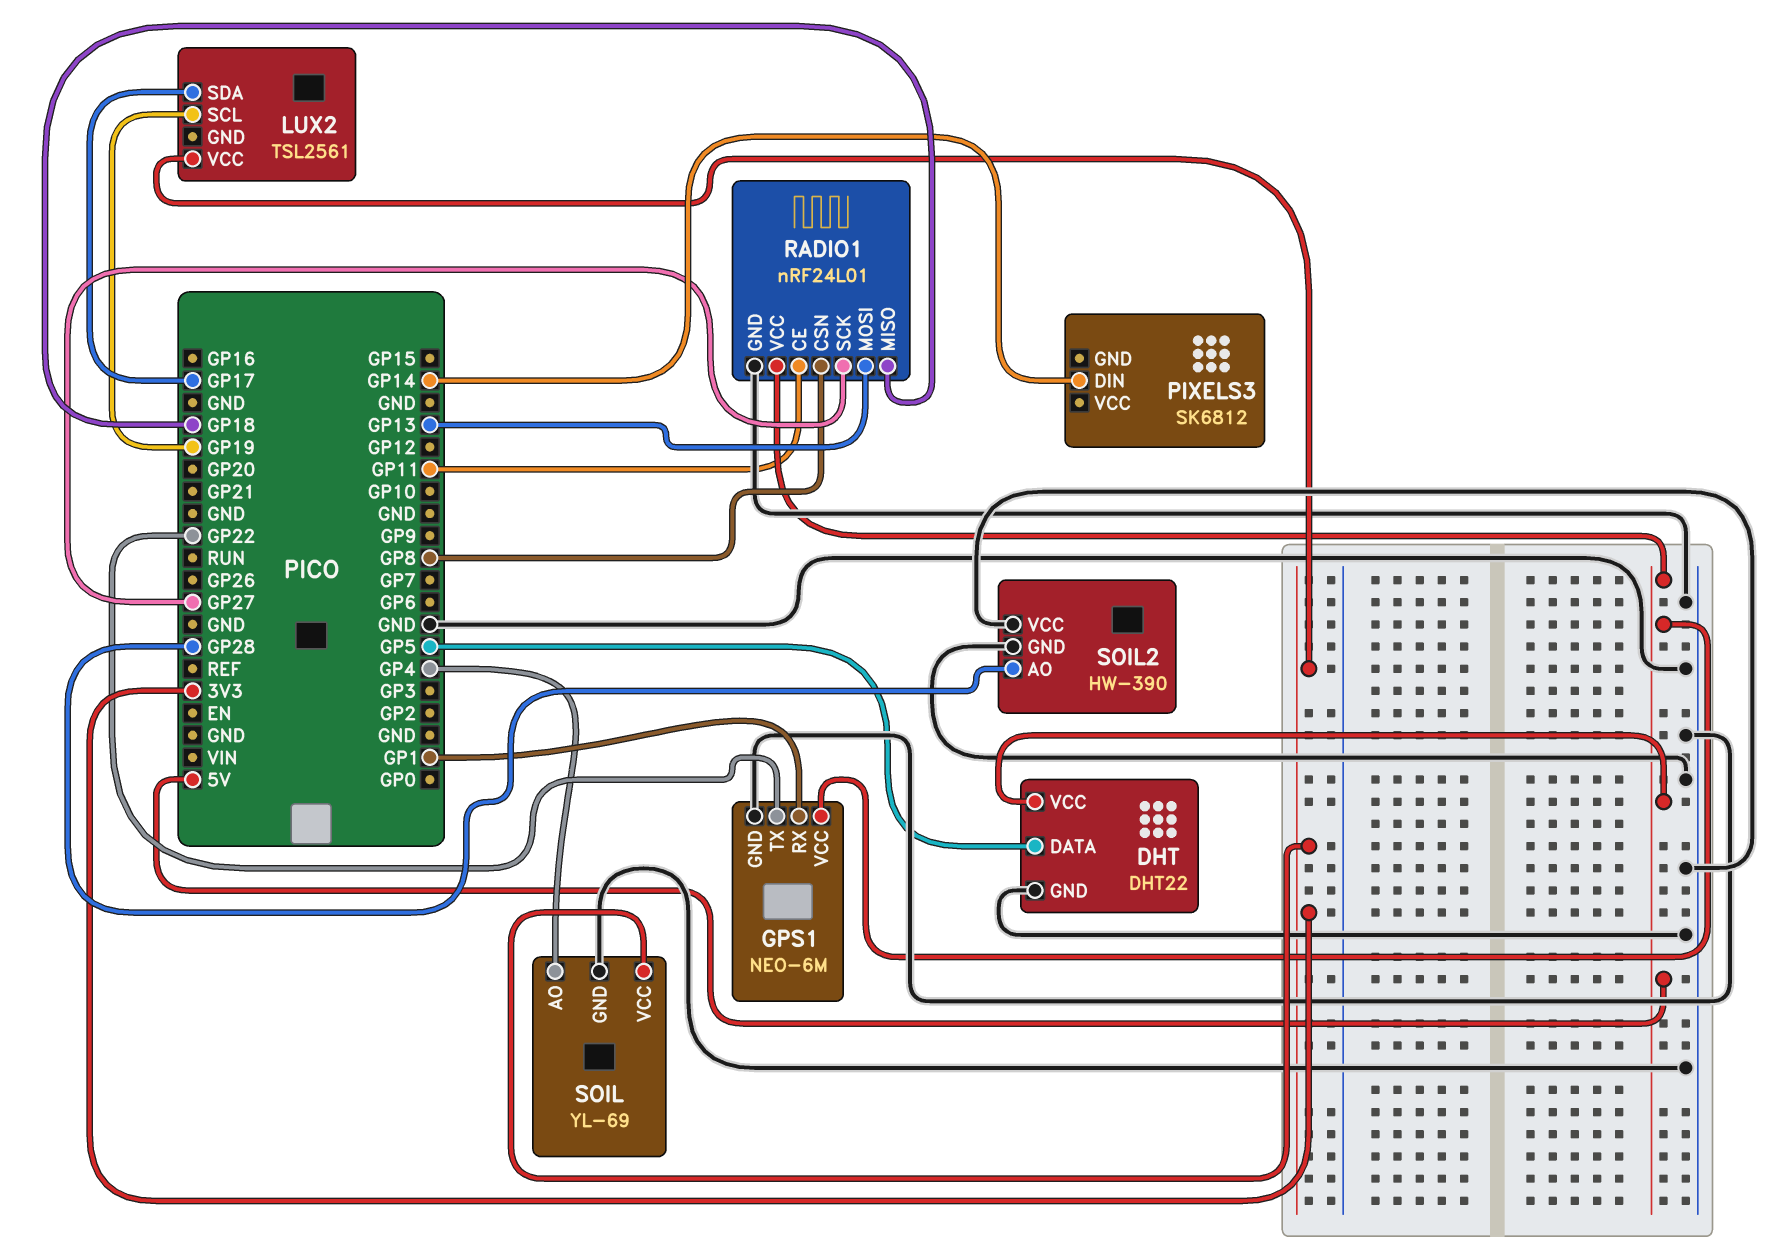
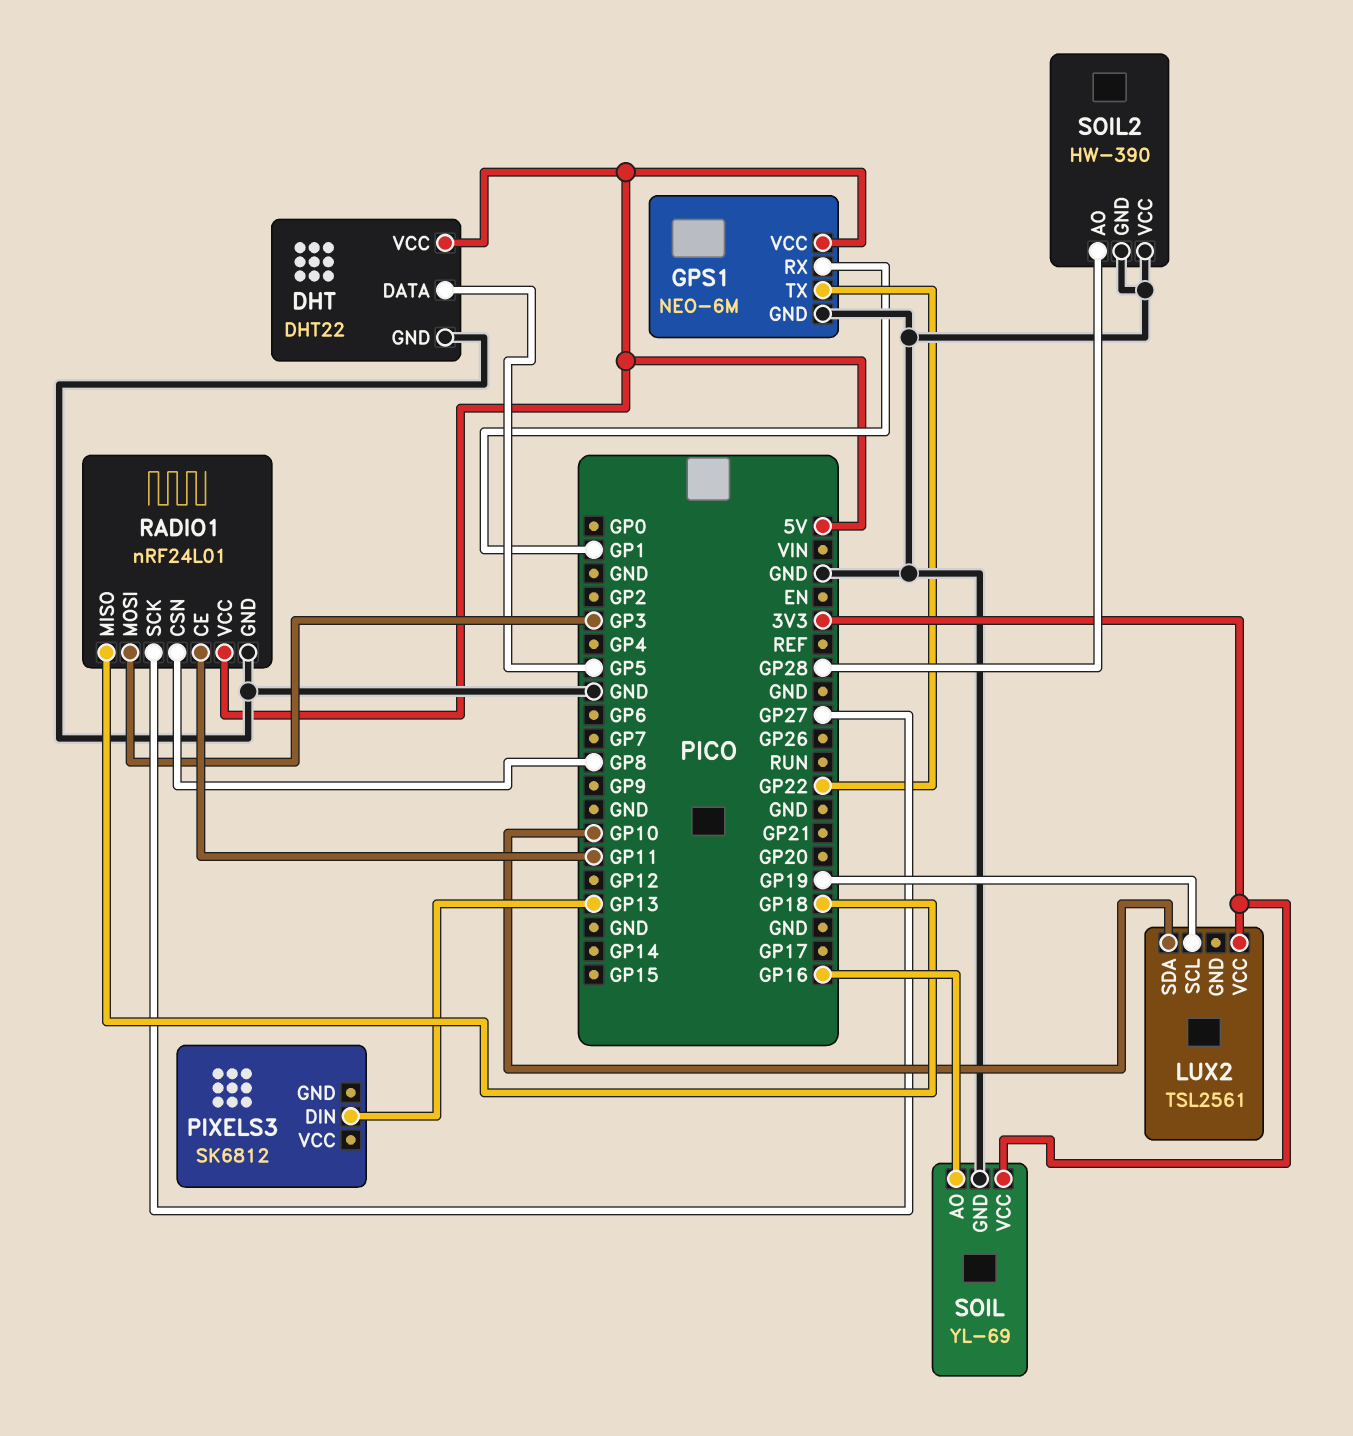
LUX2 pin SDA: GP17 -> GP10
PIXELS3 pin DIN: GP14 -> GP13
RADIO1 pin MOSI: GP13 -> GP3
SOIL pin AO: GP4 -> GP16

